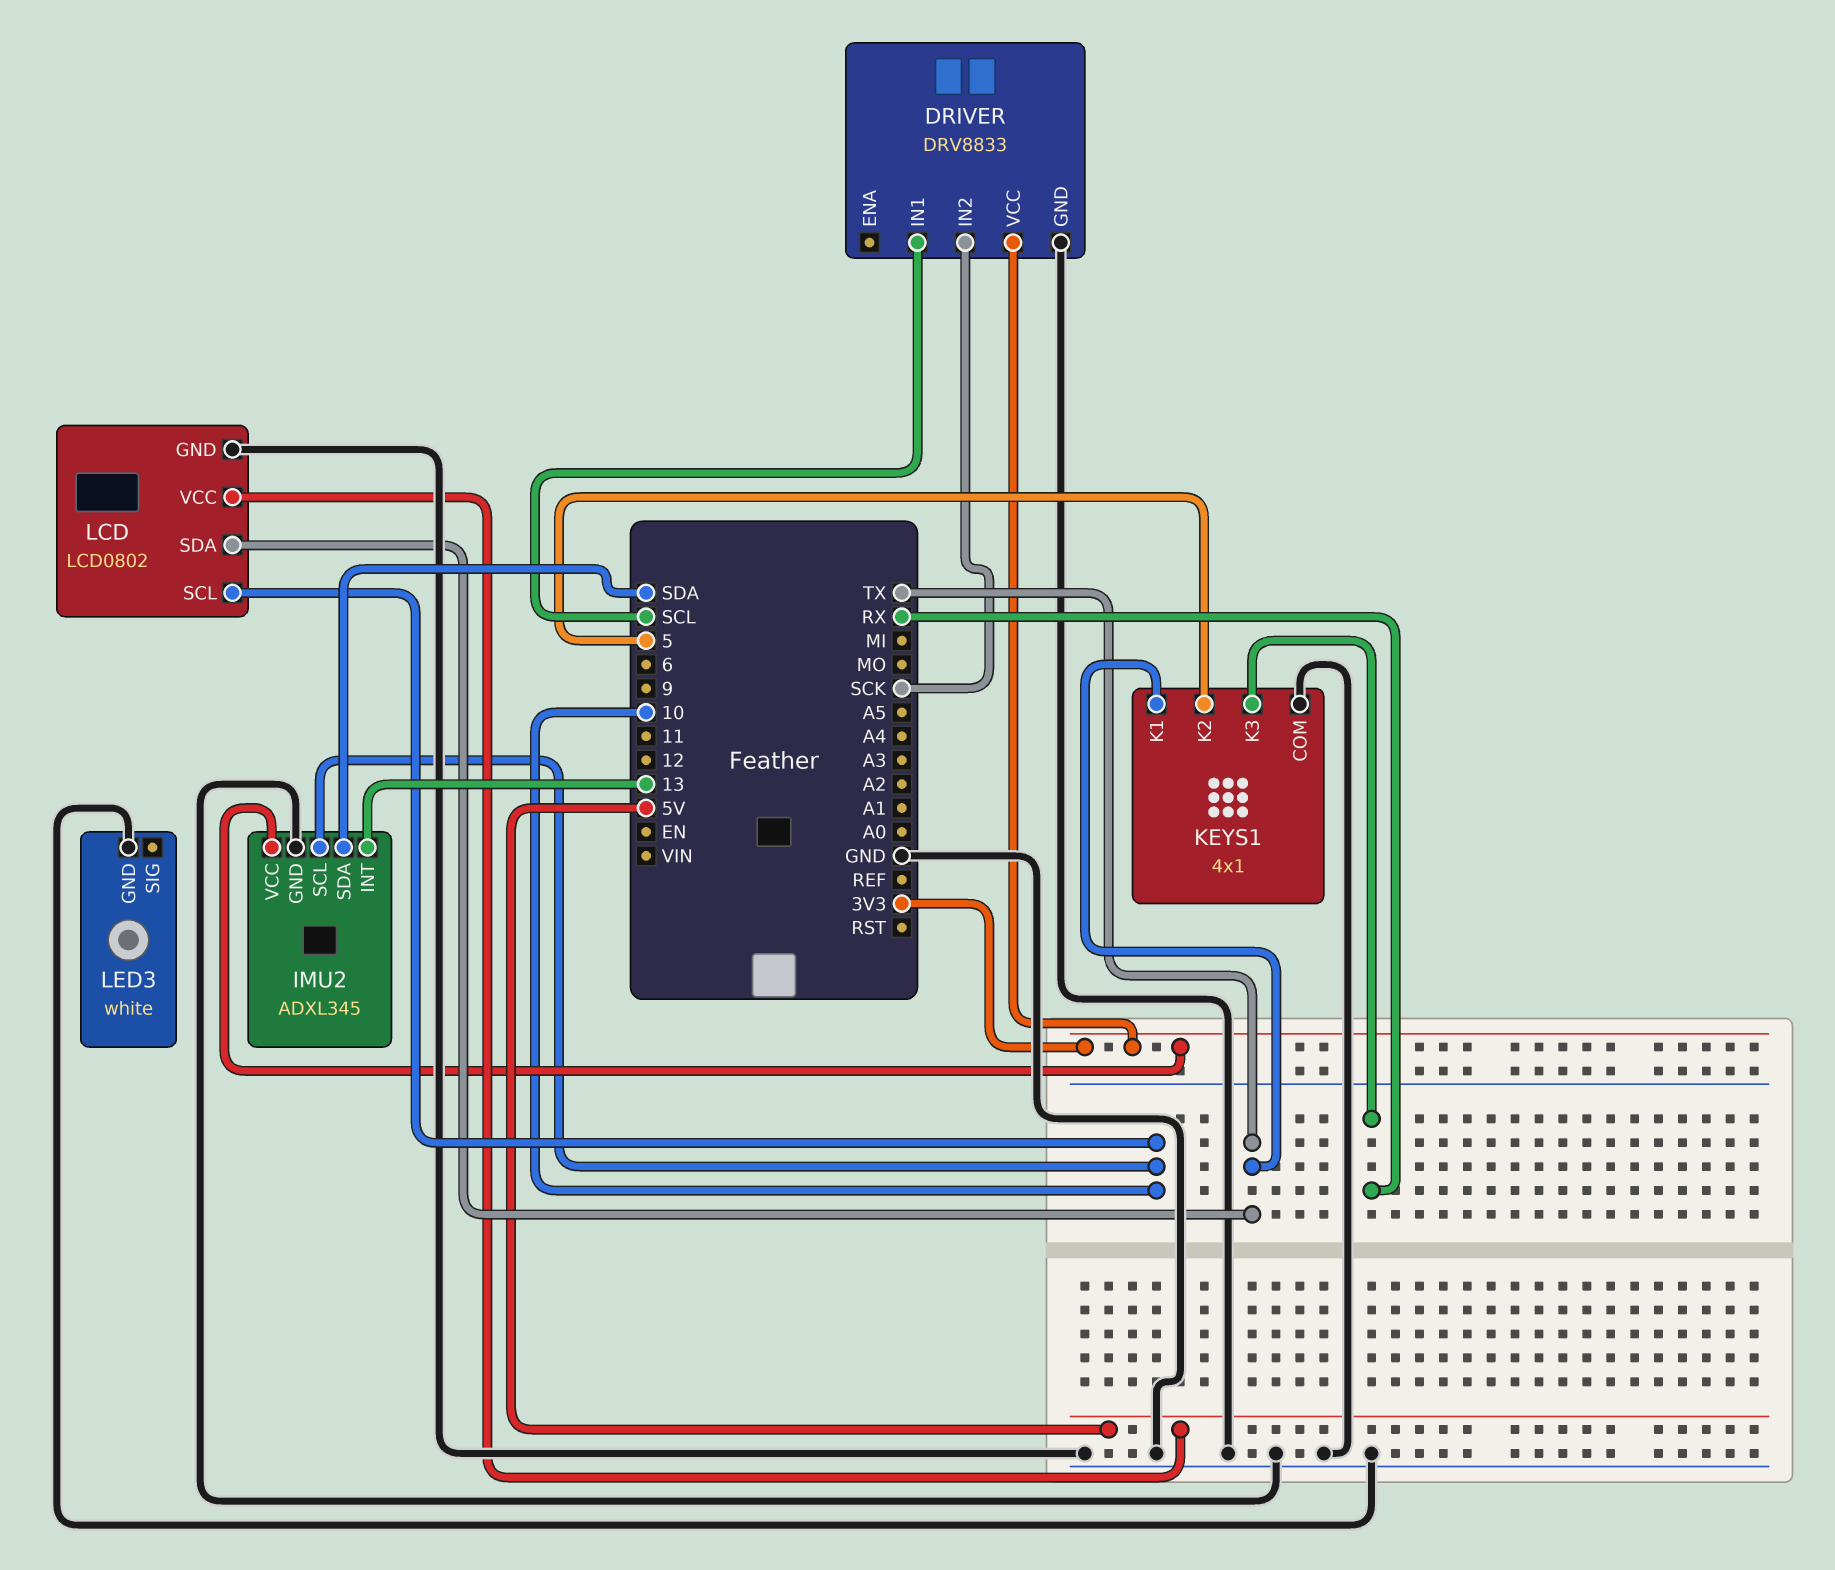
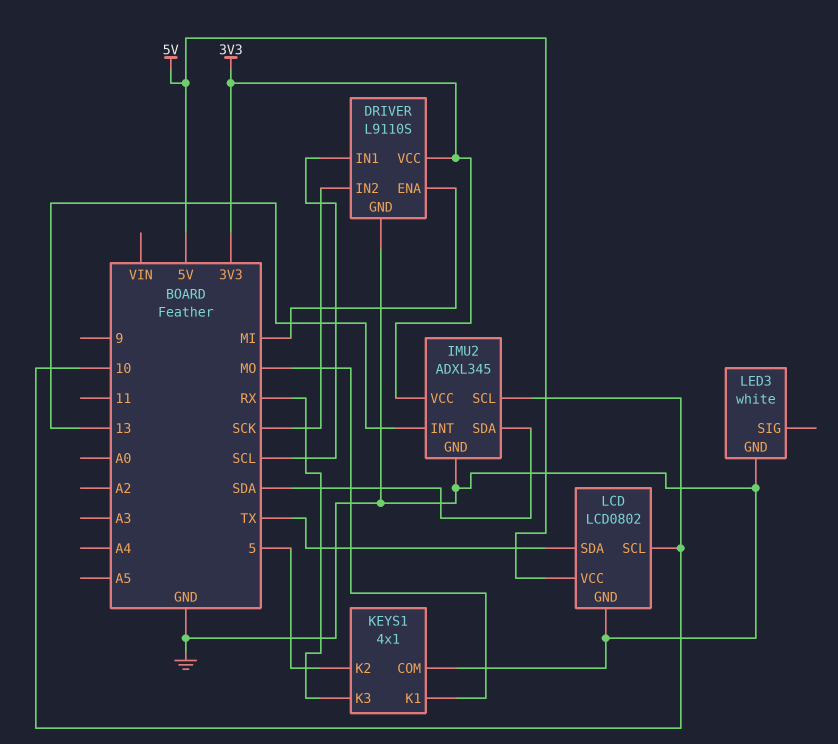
DRIVER: DRV8833 -> L9110S
DRIVER pin ENA: none -> MI
KEYS1 pin K1: TX -> MO

